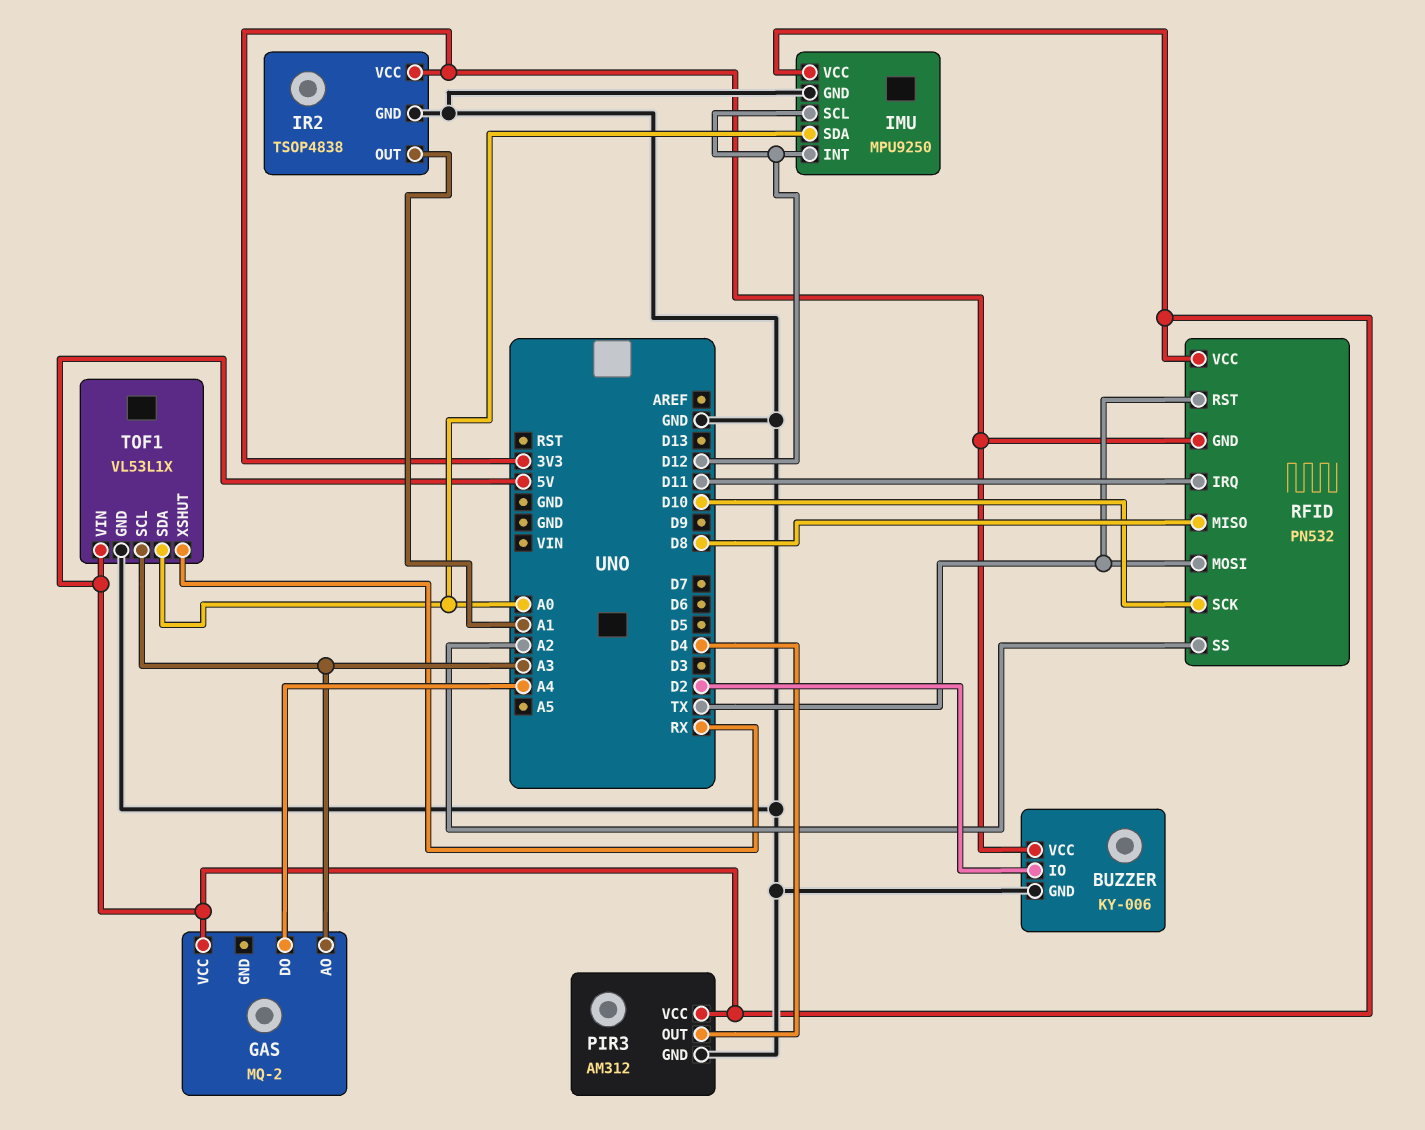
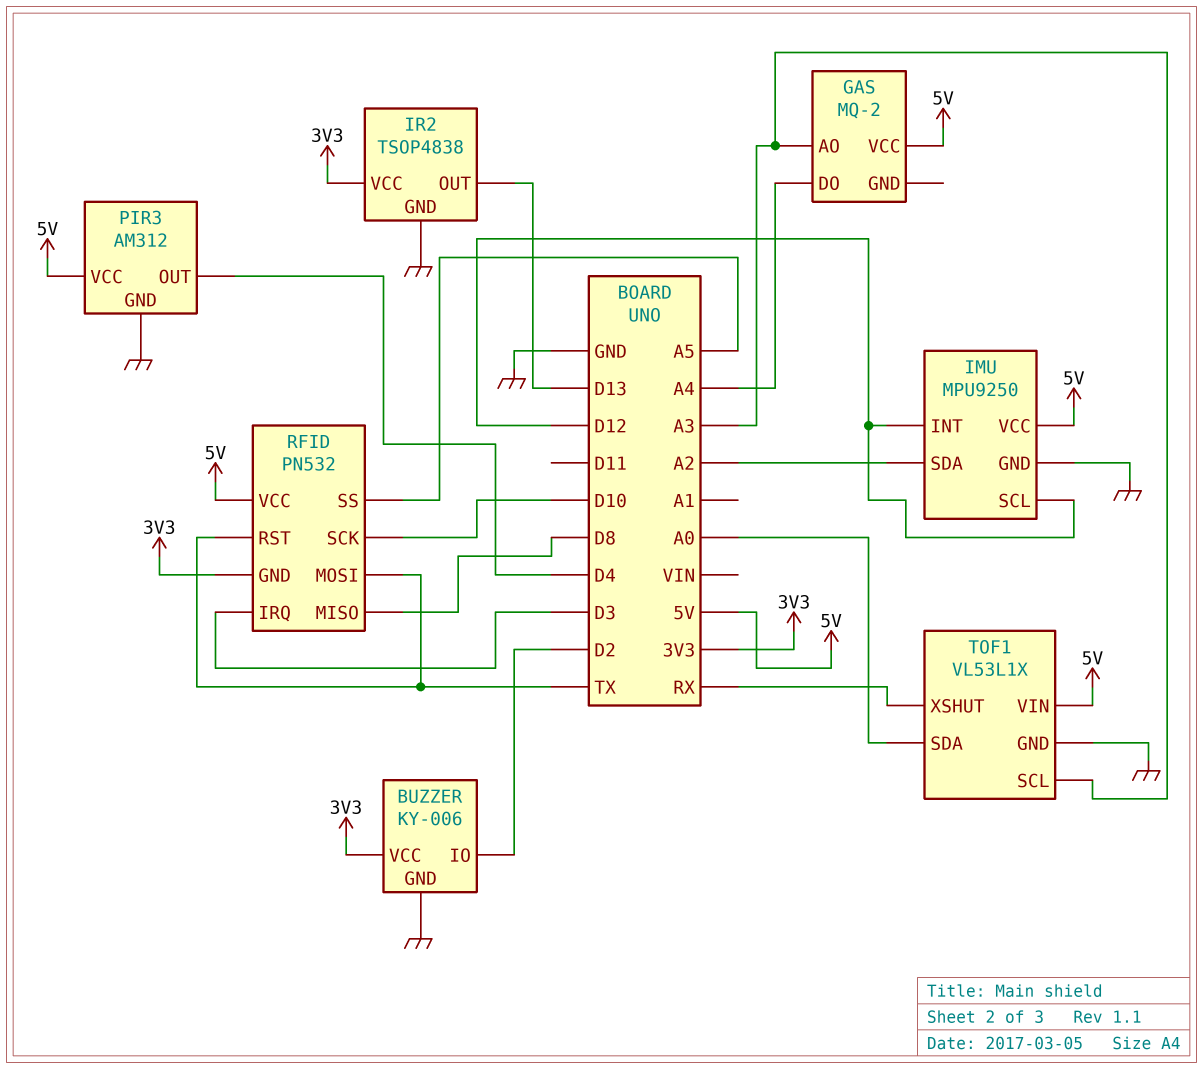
IMU pin SDA: A0 -> A2
IR2 pin OUT: A1 -> D13
RFID pin IRQ: D11 -> D3
RFID pin SS: A2 -> A5

